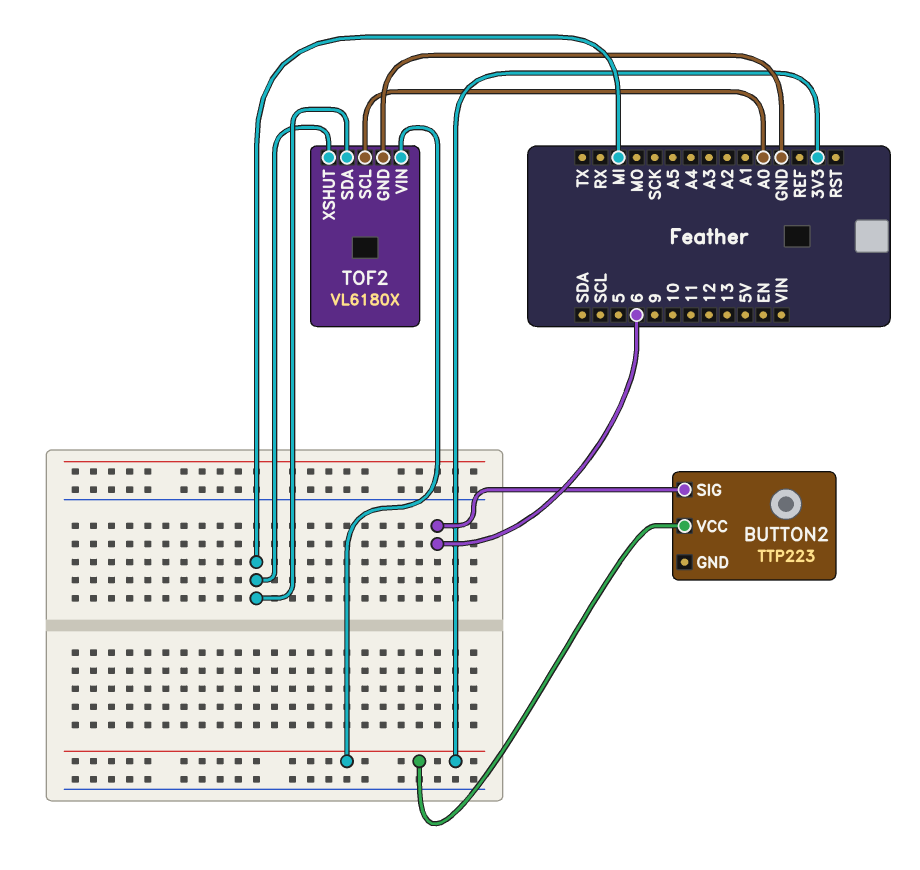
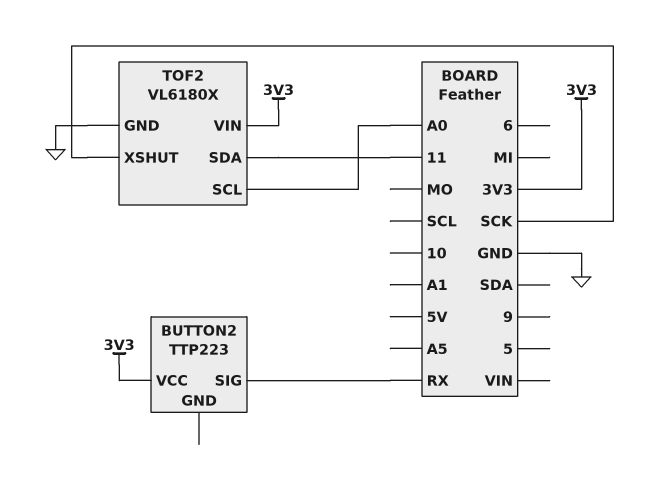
BUTTON2 pin SIG: 6 -> RX
TOF2 pin SDA: MI -> 11
TOF2 pin XSHUT: MI -> SCK

